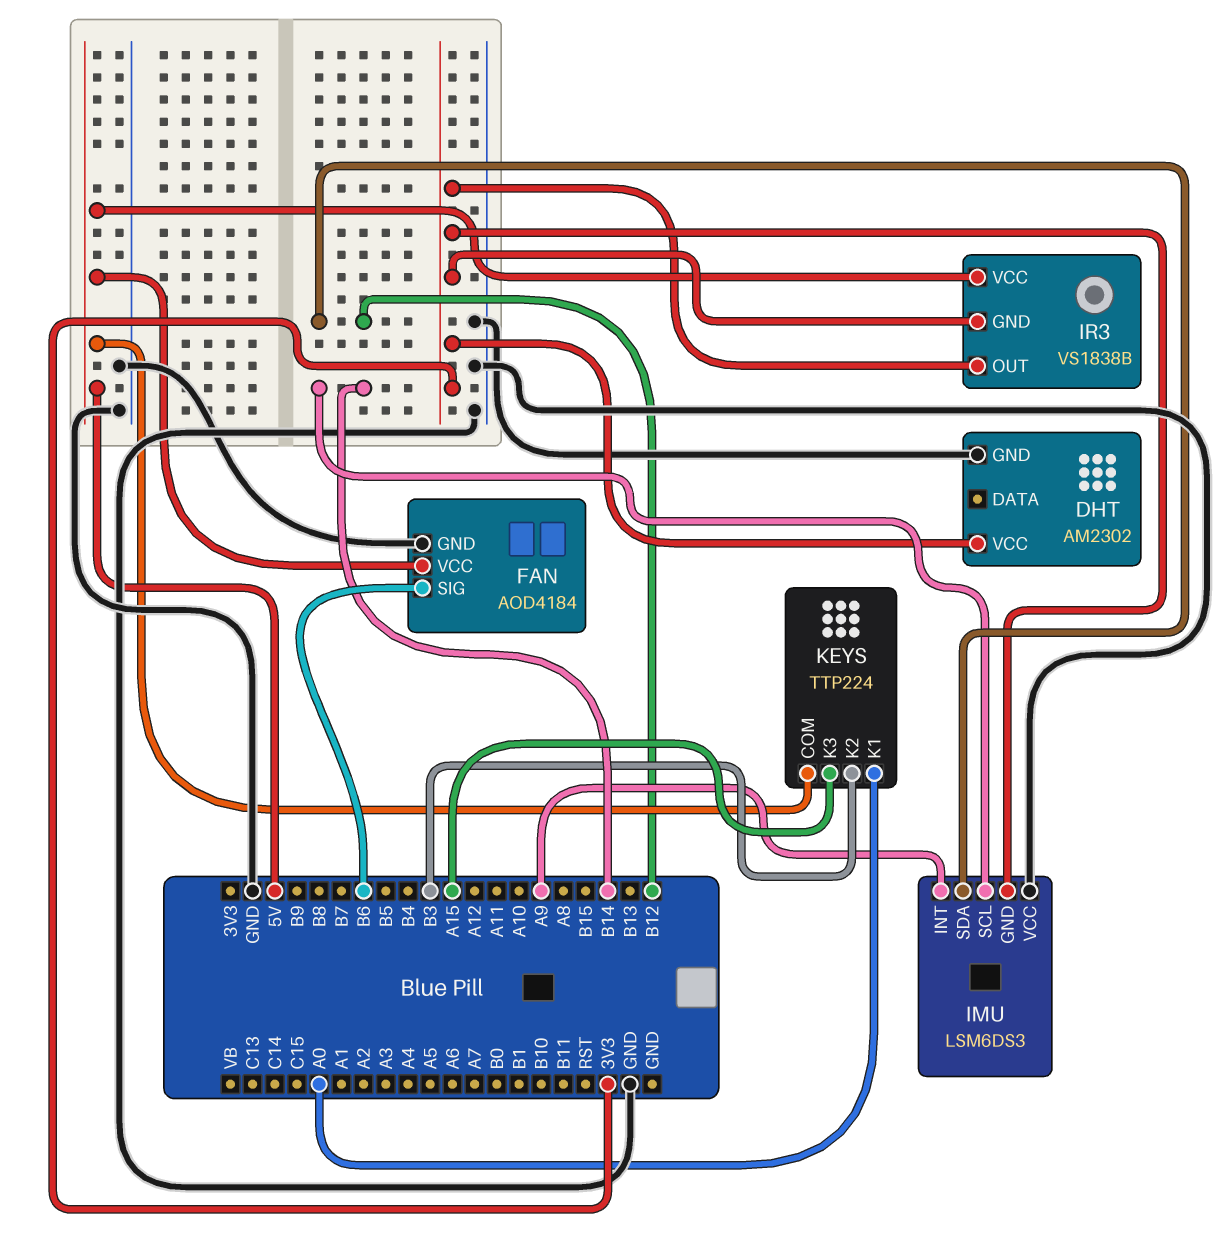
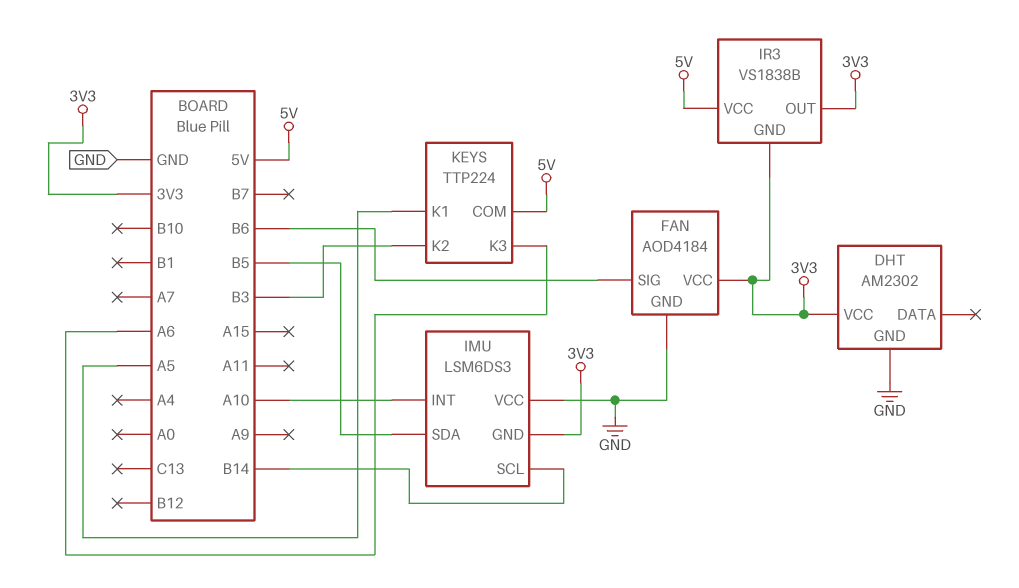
FAN pin VCC: 5V -> 3V3
IMU pin INT: A9 -> A10
IMU pin SDA: B12 -> B5
KEYS pin K1: A0 -> A5
KEYS pin K3: A15 -> A6

